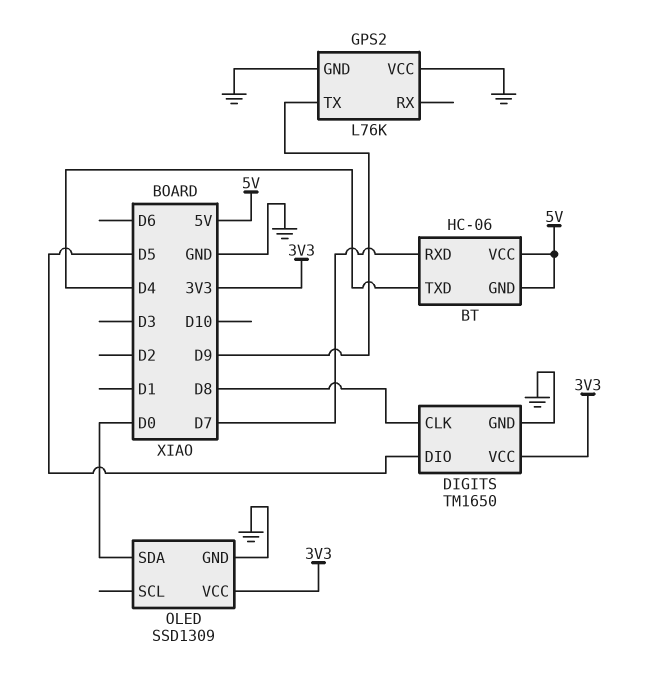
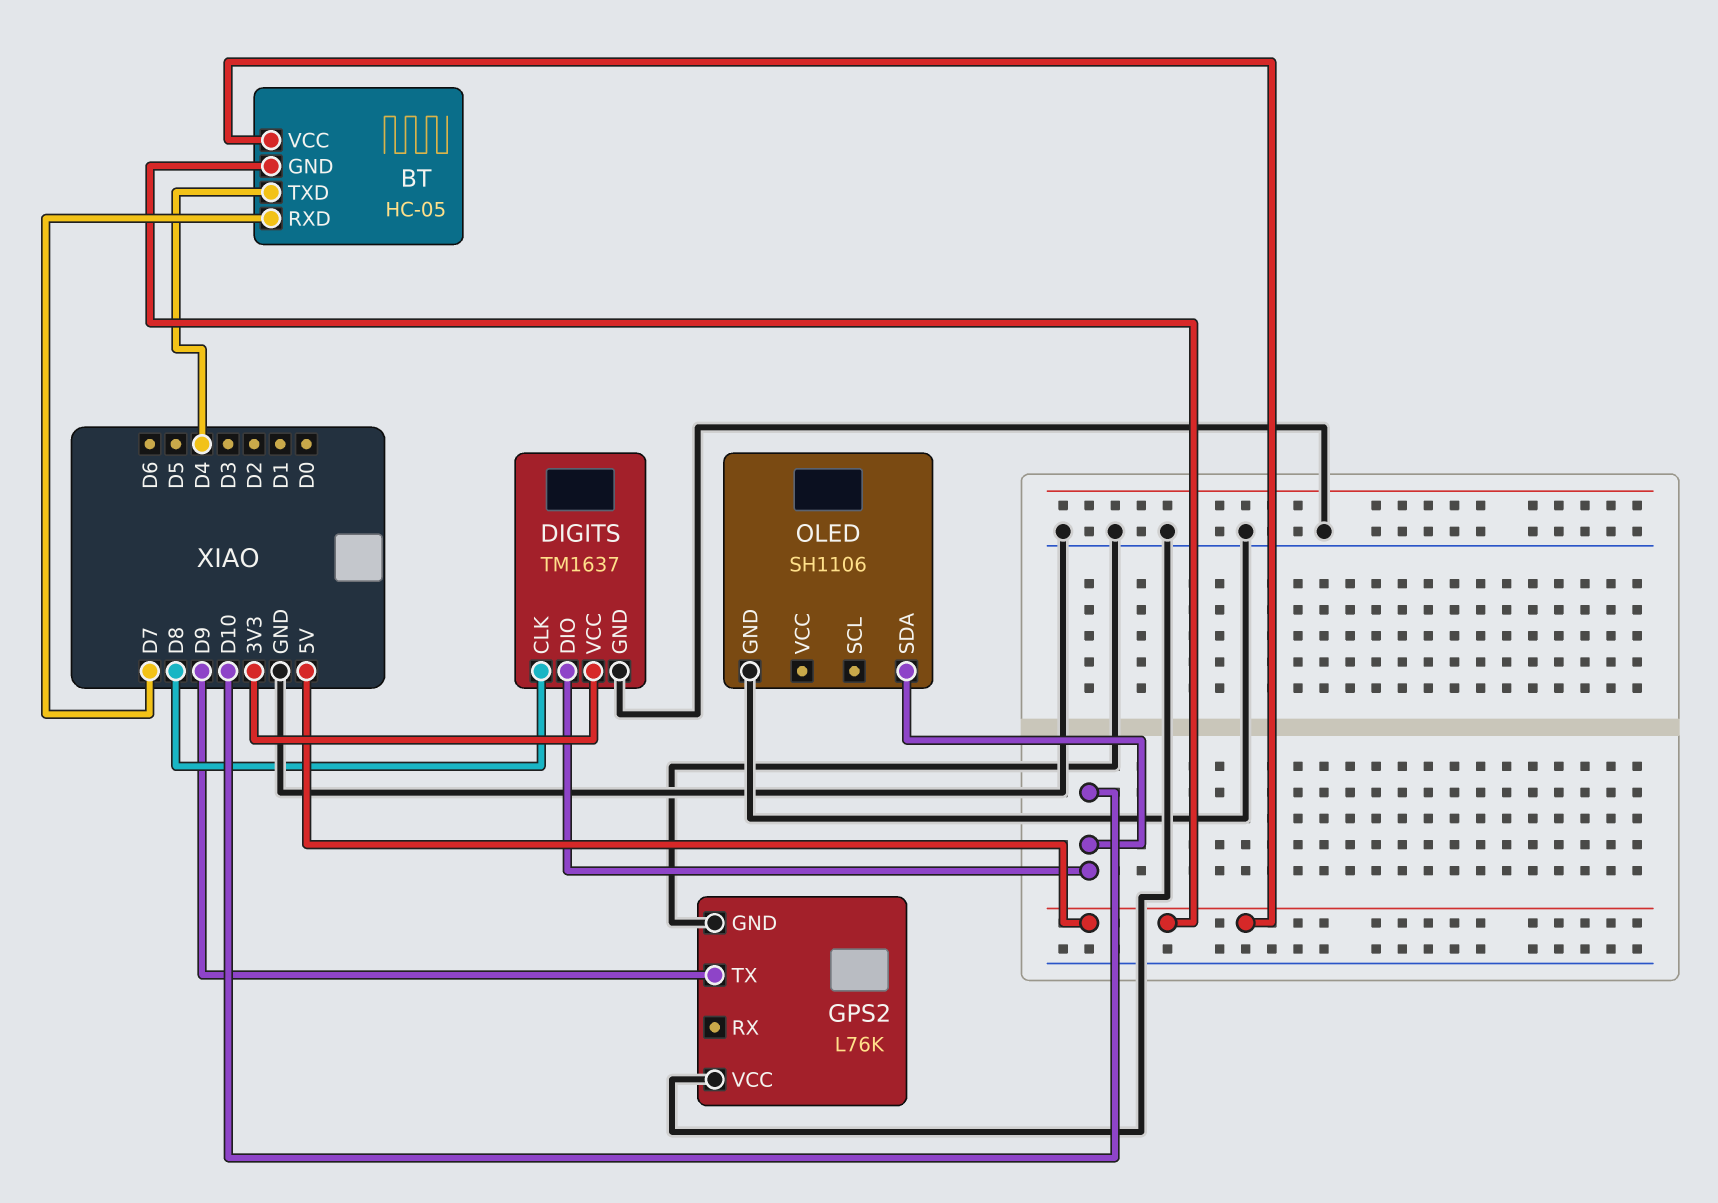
BT: HC-06 -> HC-05
DIGITS: TM1650 -> TM1637
DIGITS pin DIO: D5 -> D10
OLED: SSD1309 -> SH1106
OLED pin SDA: D0 -> D10
OLED pin VCC: 3V3 -> none

